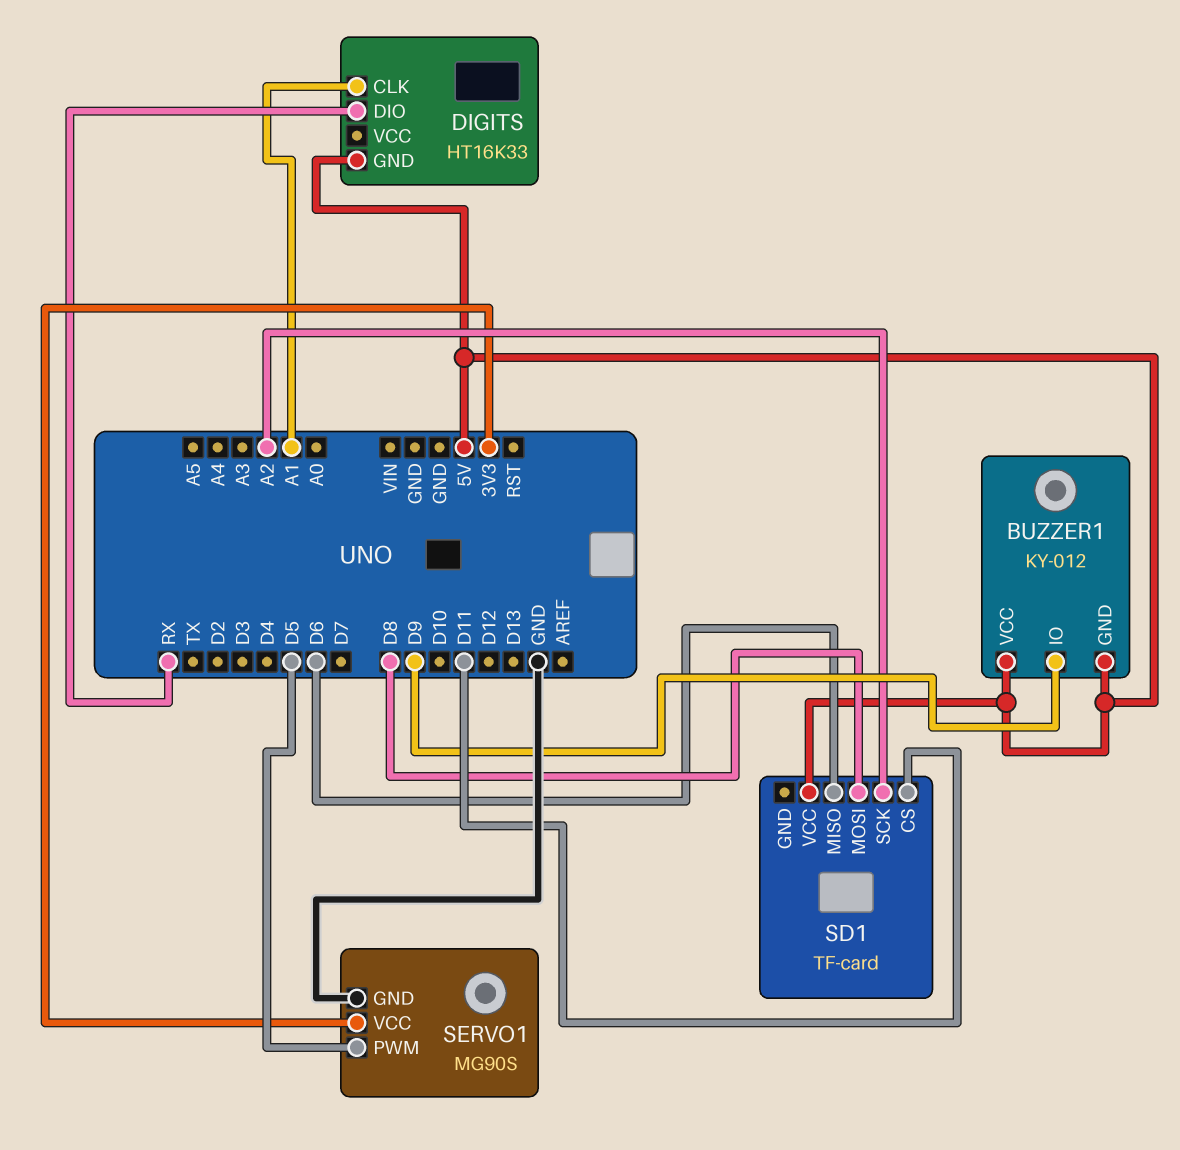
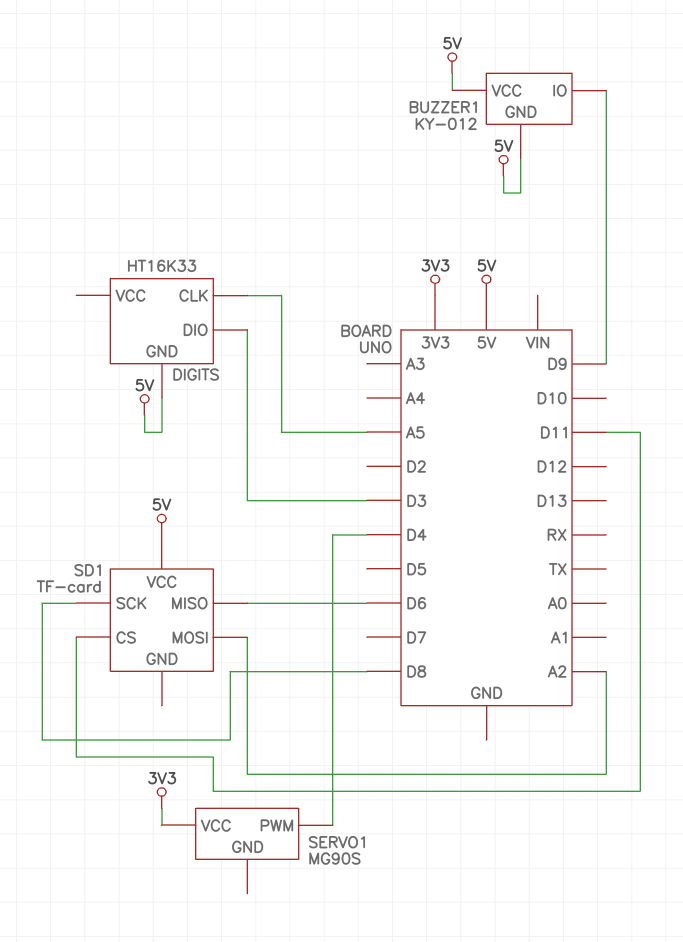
DIGITS pin CLK: A1 -> A5
DIGITS pin DIO: RX -> D3
SD1 pin MOSI: D8 -> A2
SD1 pin SCK: A2 -> D8
SERVO1 pin GND: GND -> none
SERVO1 pin PWM: D5 -> D4

